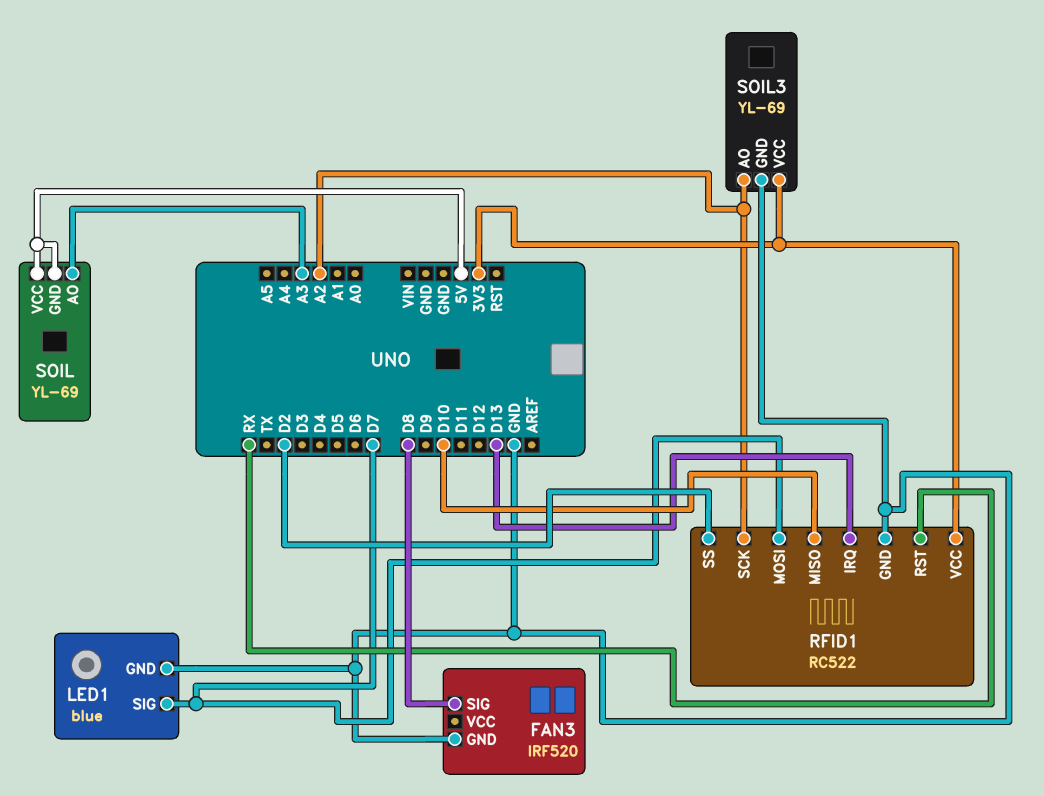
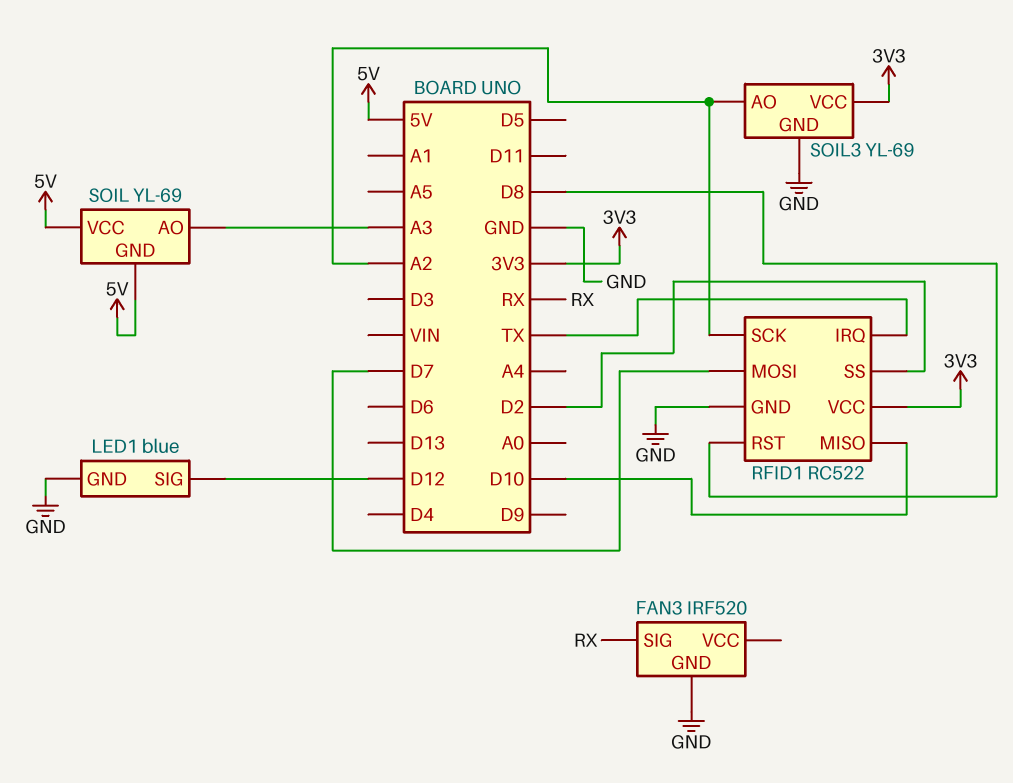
FAN3 pin SIG: D8 -> RX
LED1 pin SIG: D7 -> D12
RFID1 pin IRQ: D13 -> TX
RFID1 pin RST: RX -> D8

